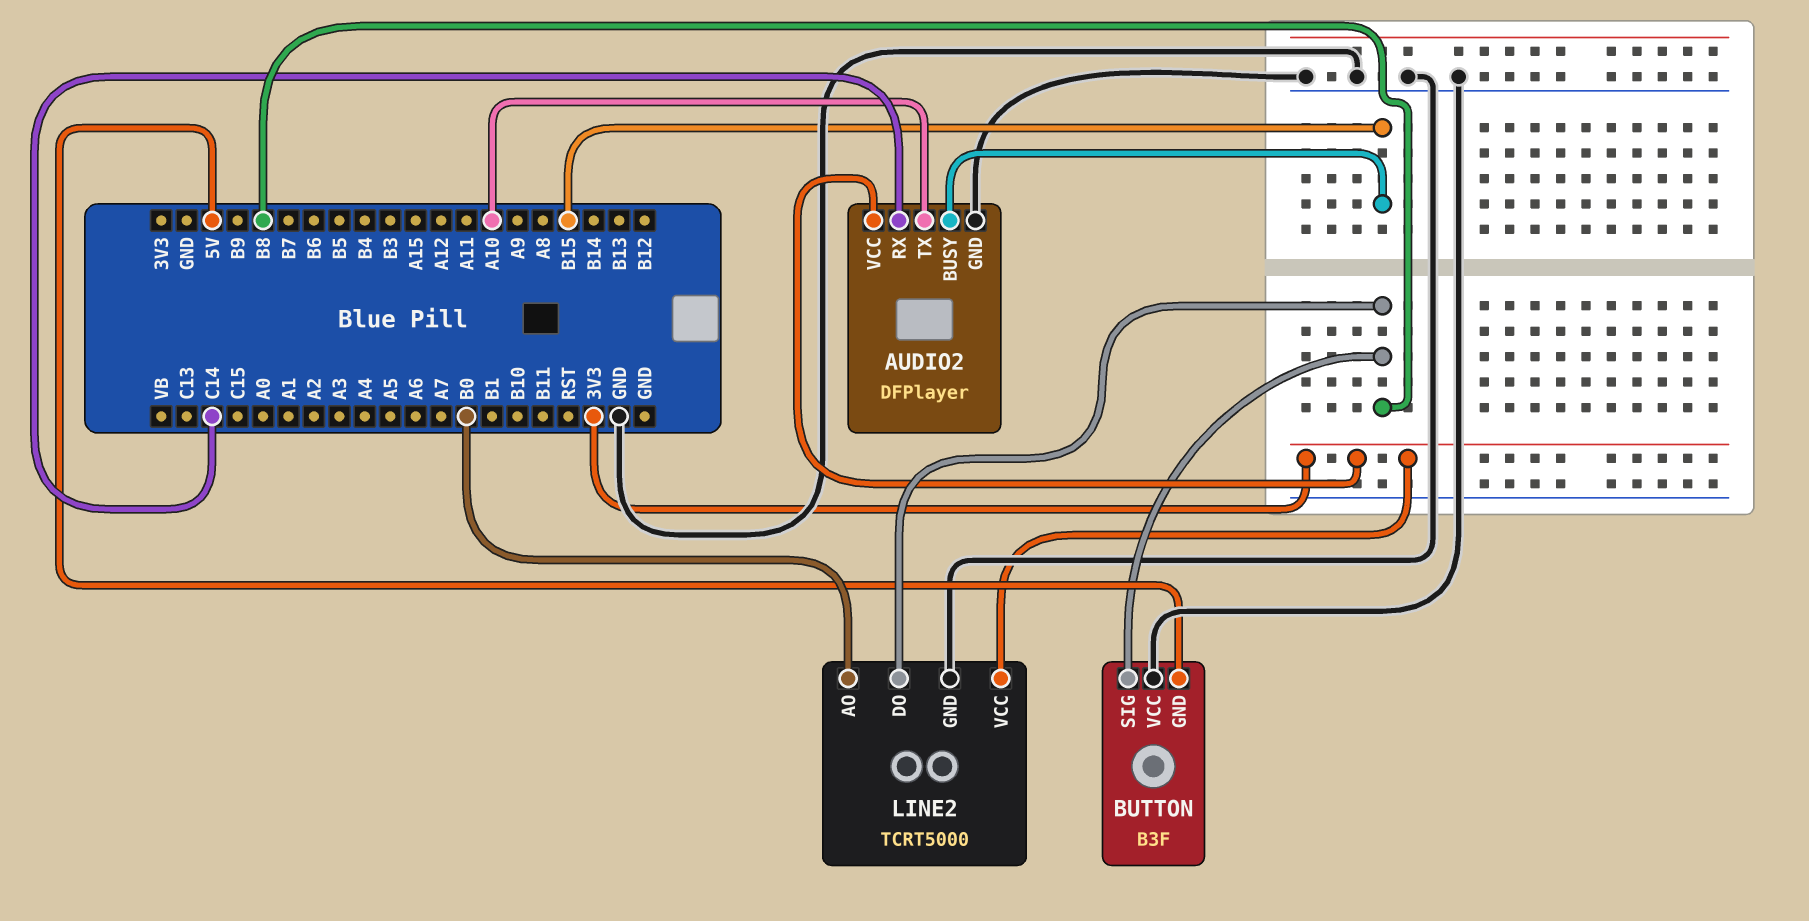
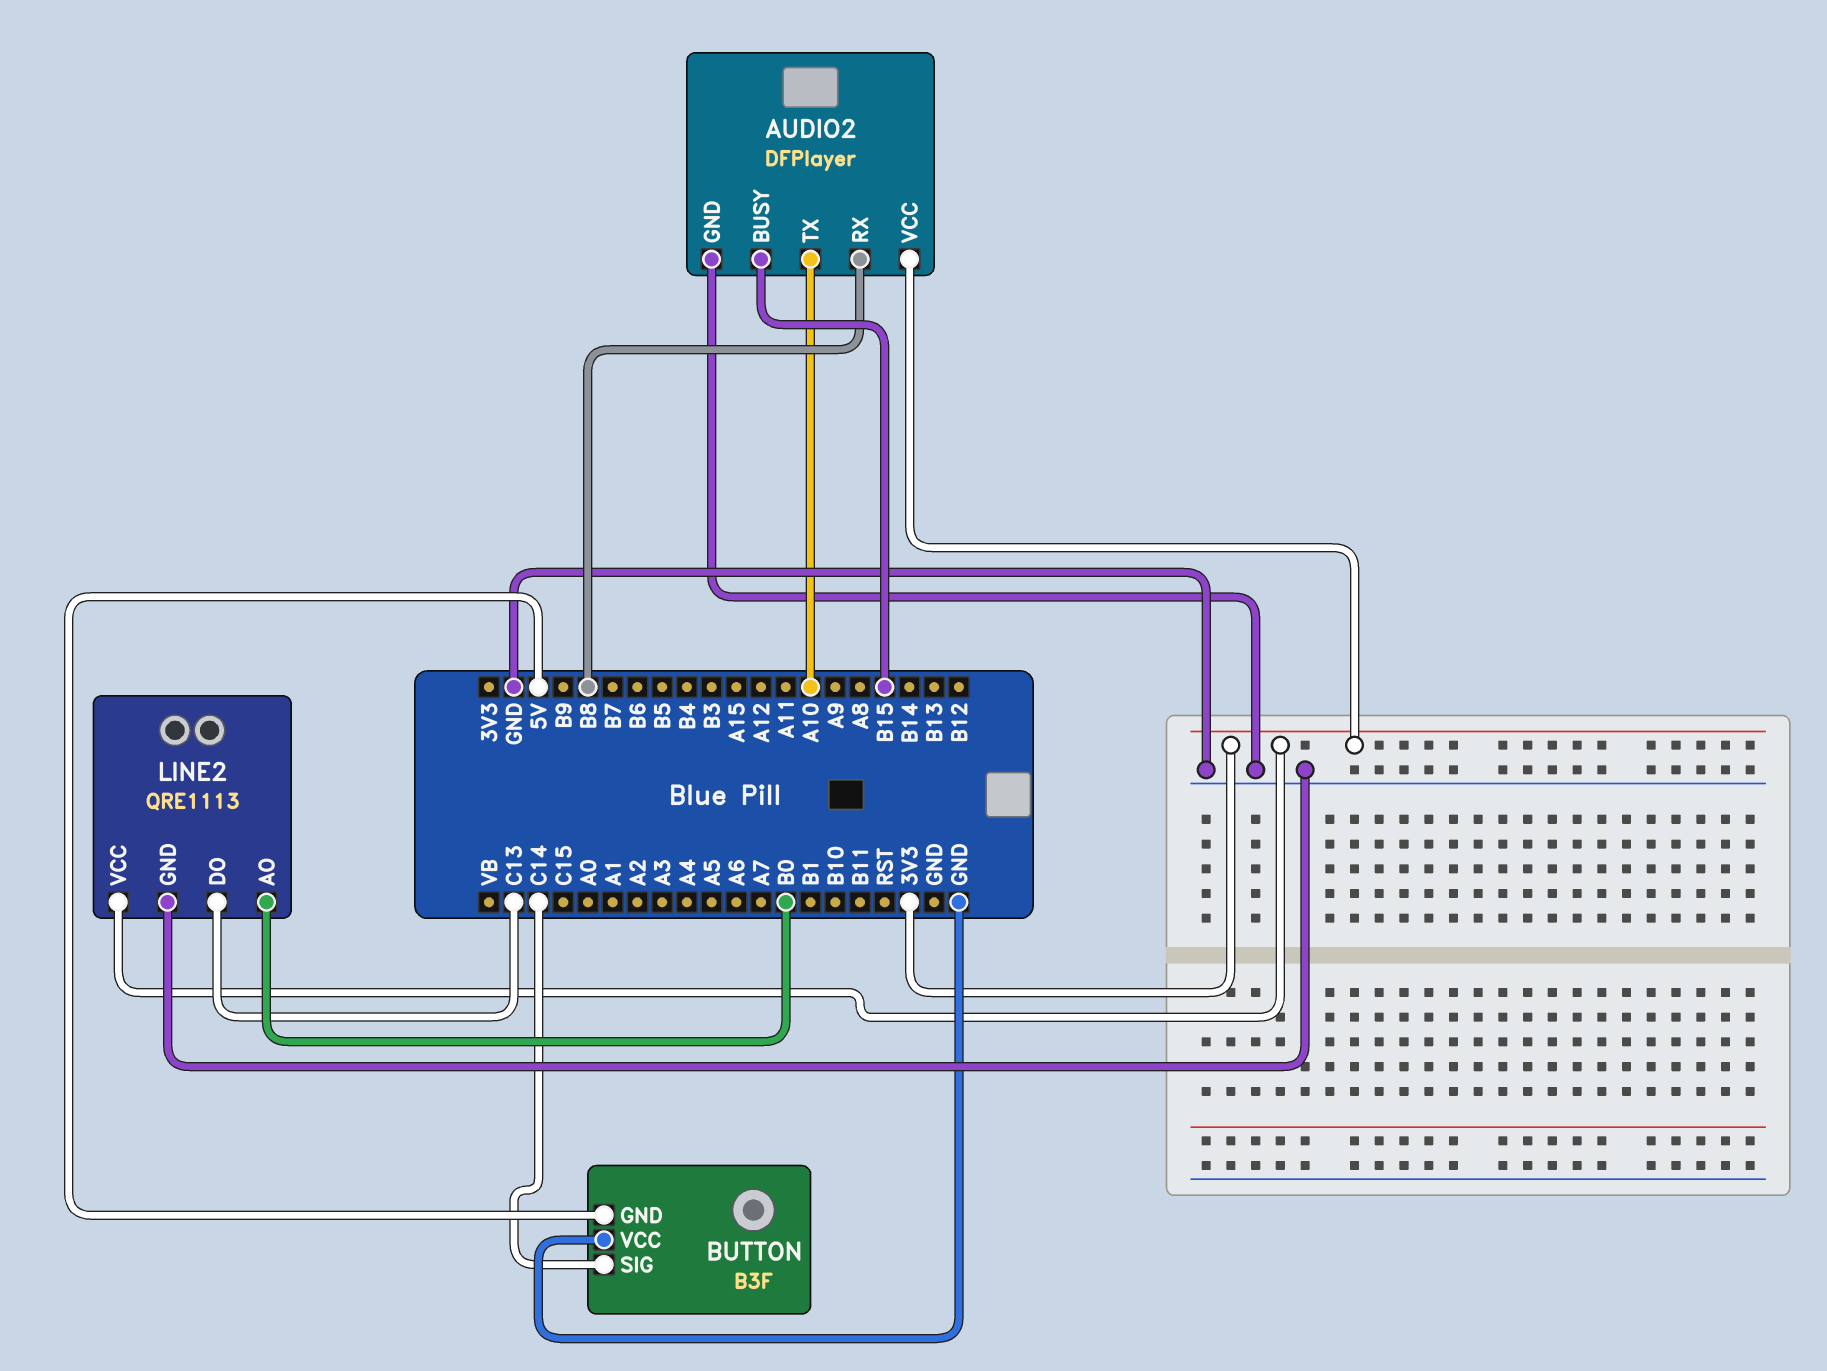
AUDIO2 pin RX: C14 -> B8
BUTTON pin SIG: B8 -> C14
LINE2: TCRT5000 -> QRE1113
LINE2 pin DO: B8 -> C13

